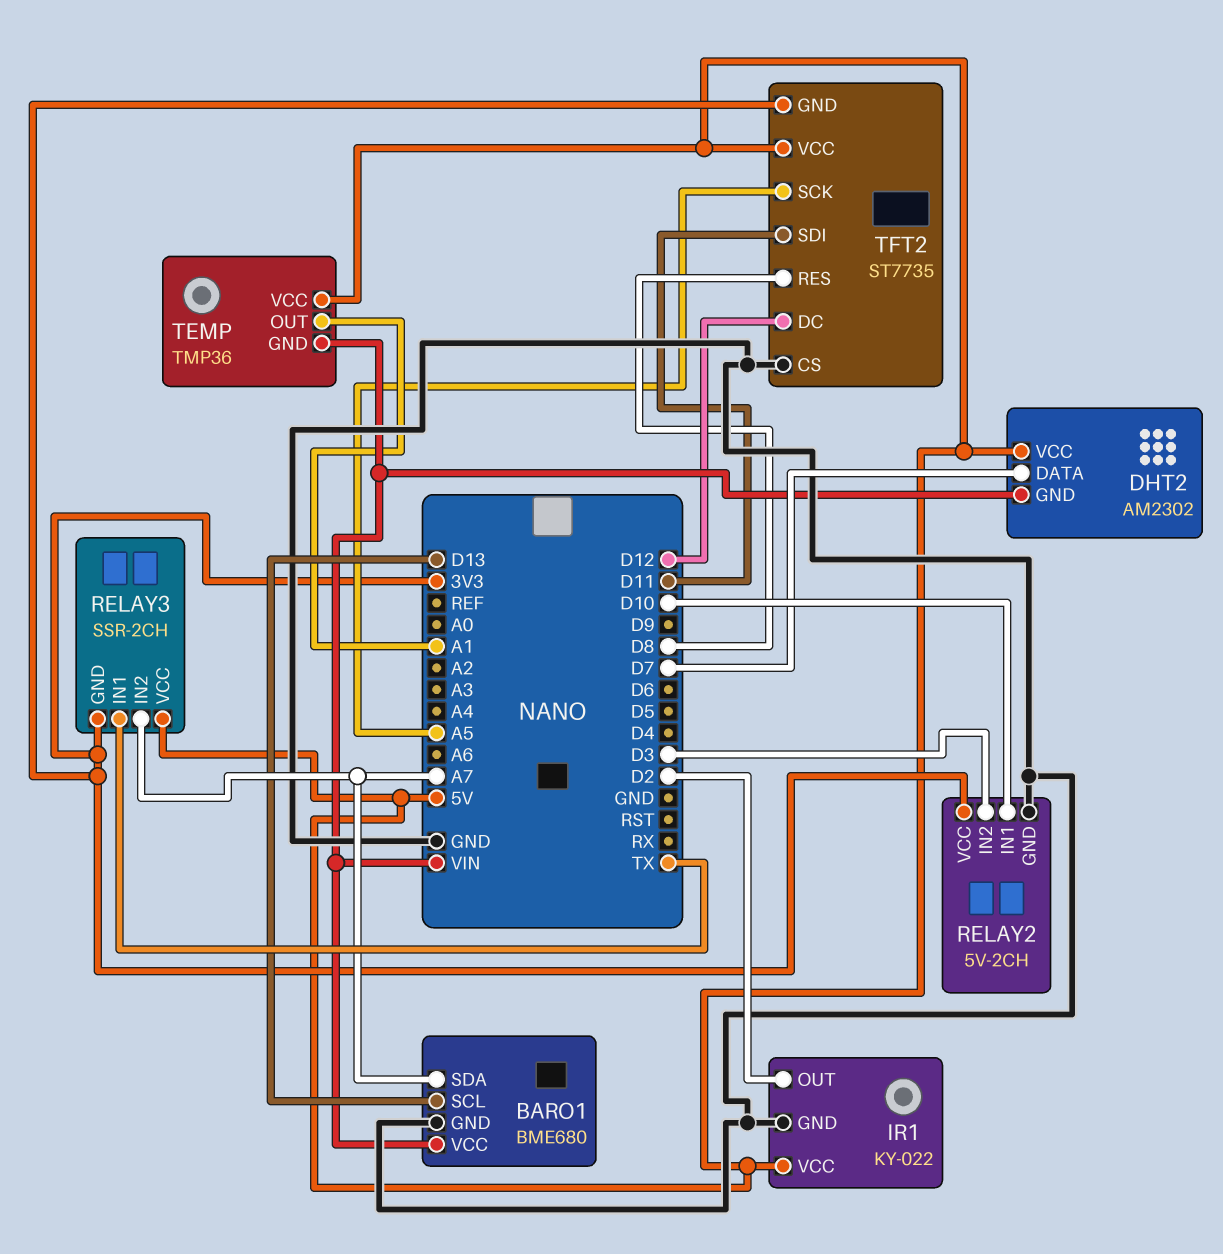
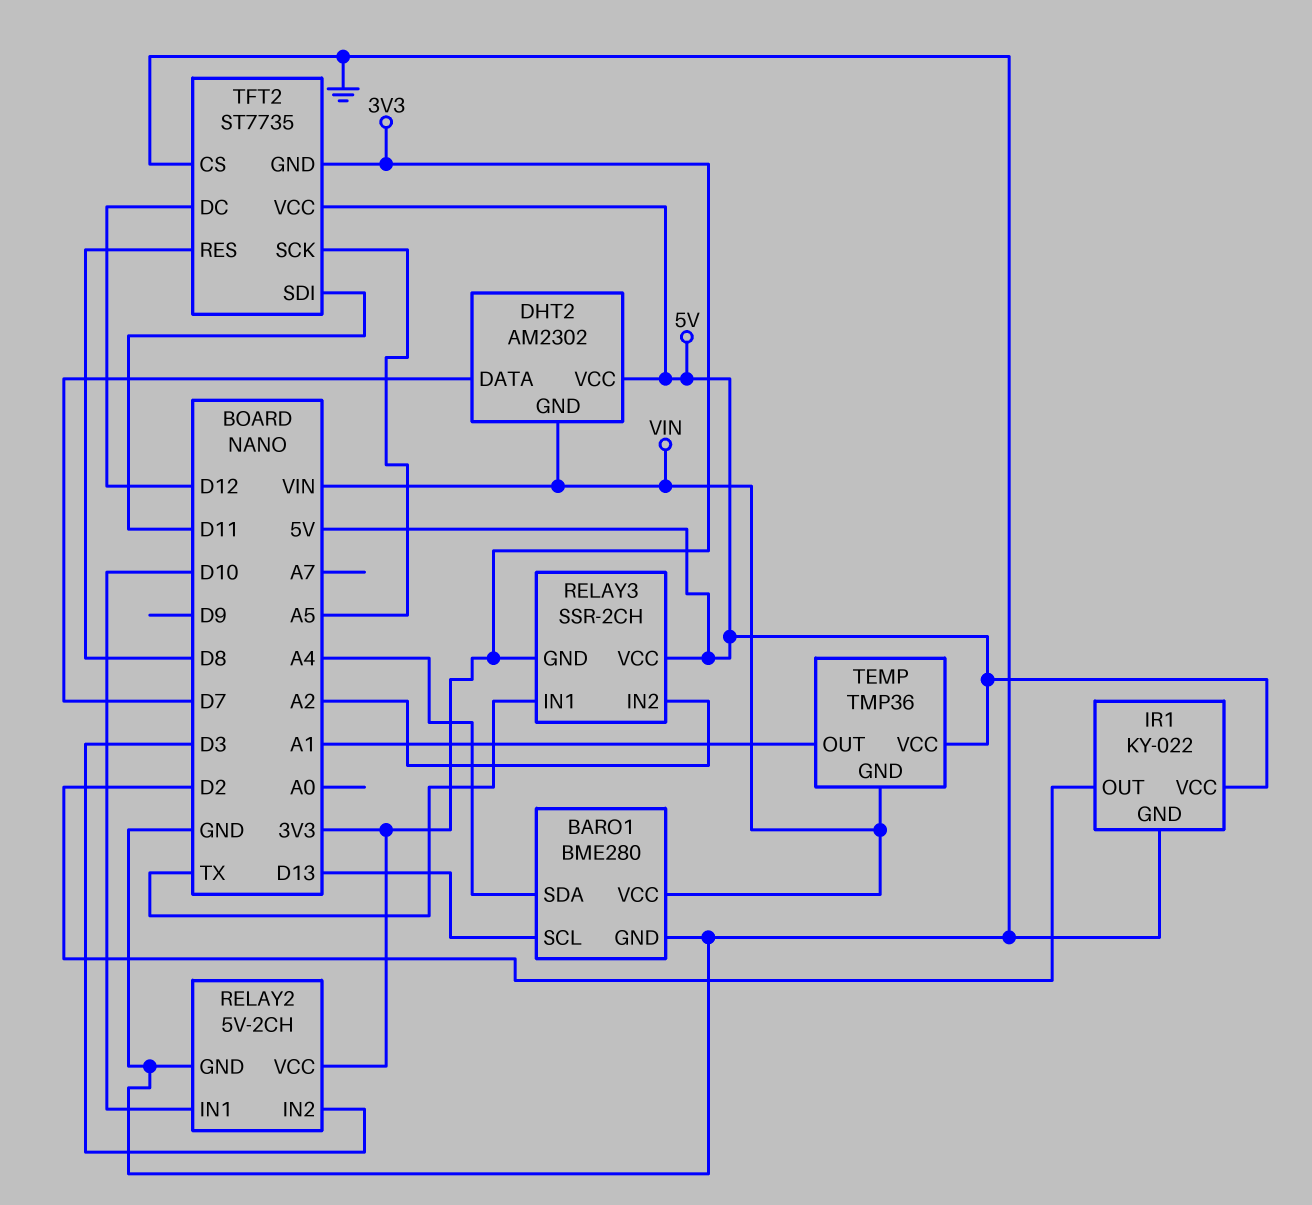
BARO1: BME680 -> BME280
BARO1 pin SDA: A7 -> A4
RELAY3 pin IN2: A7 -> A2

